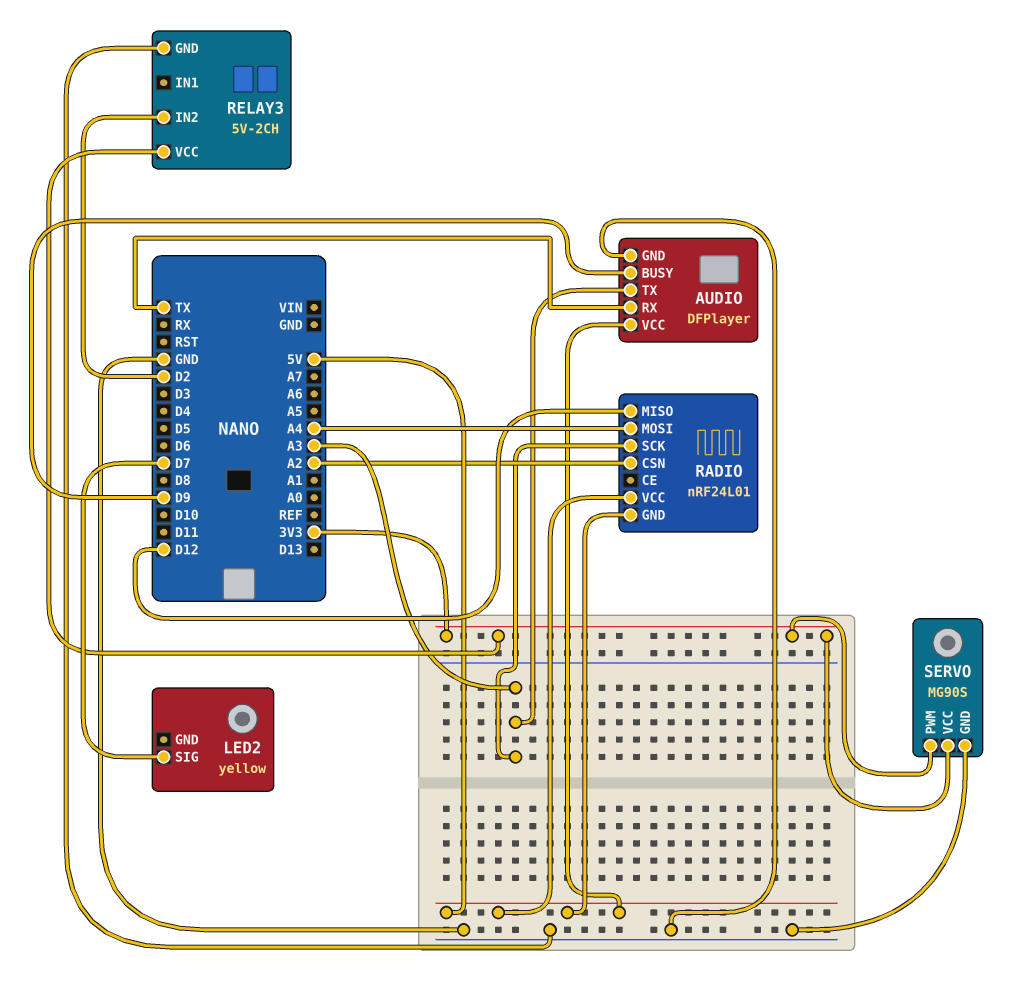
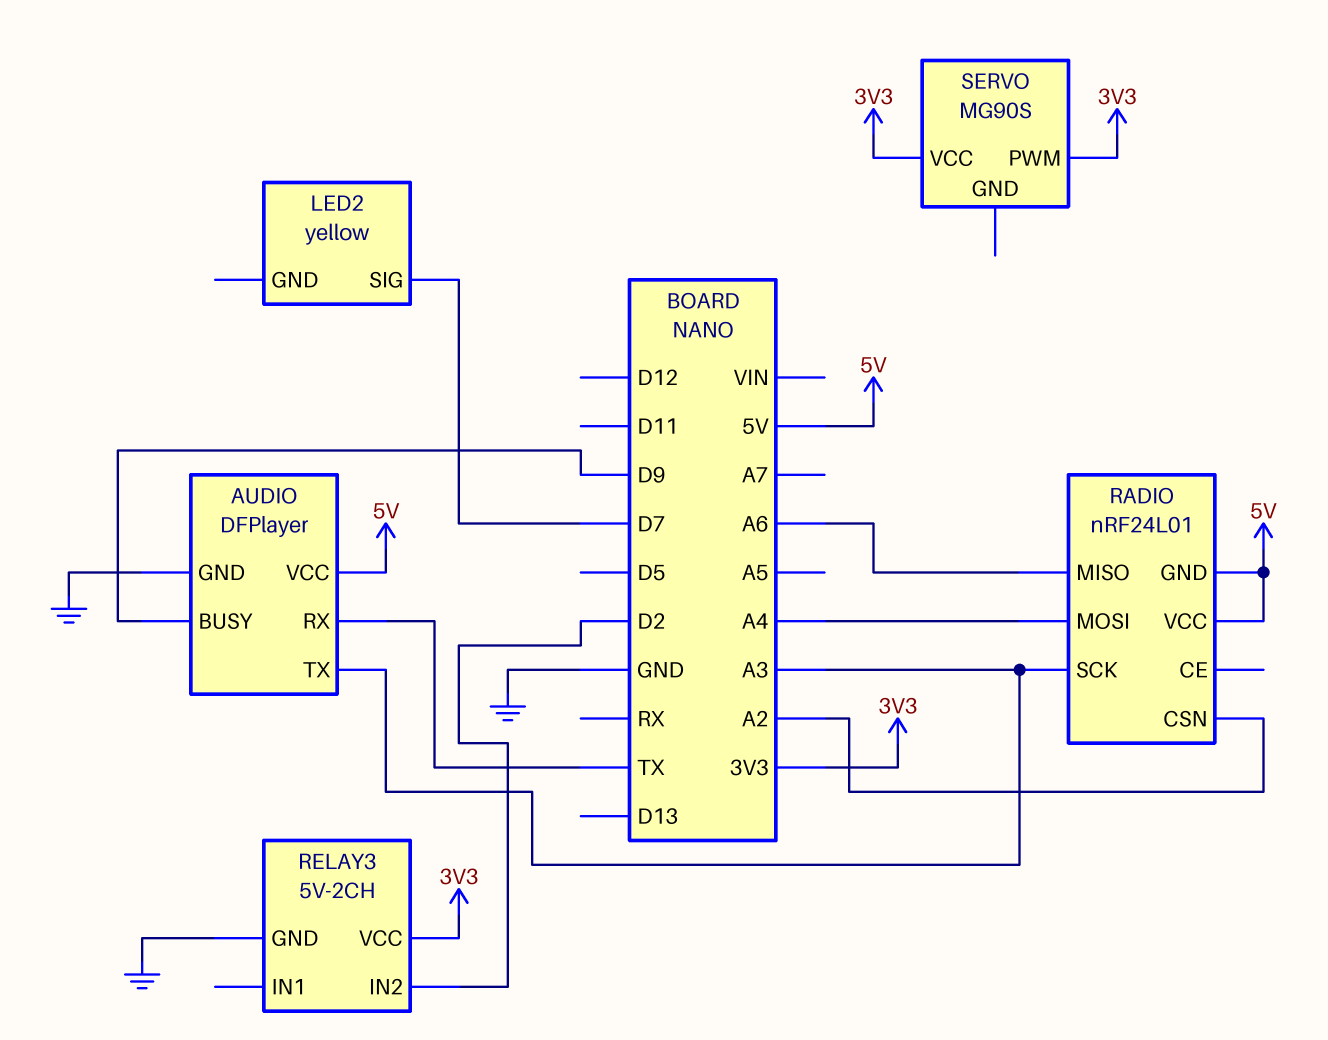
RADIO pin MISO: D12 -> A6
SERVO pin GND: GND -> none

